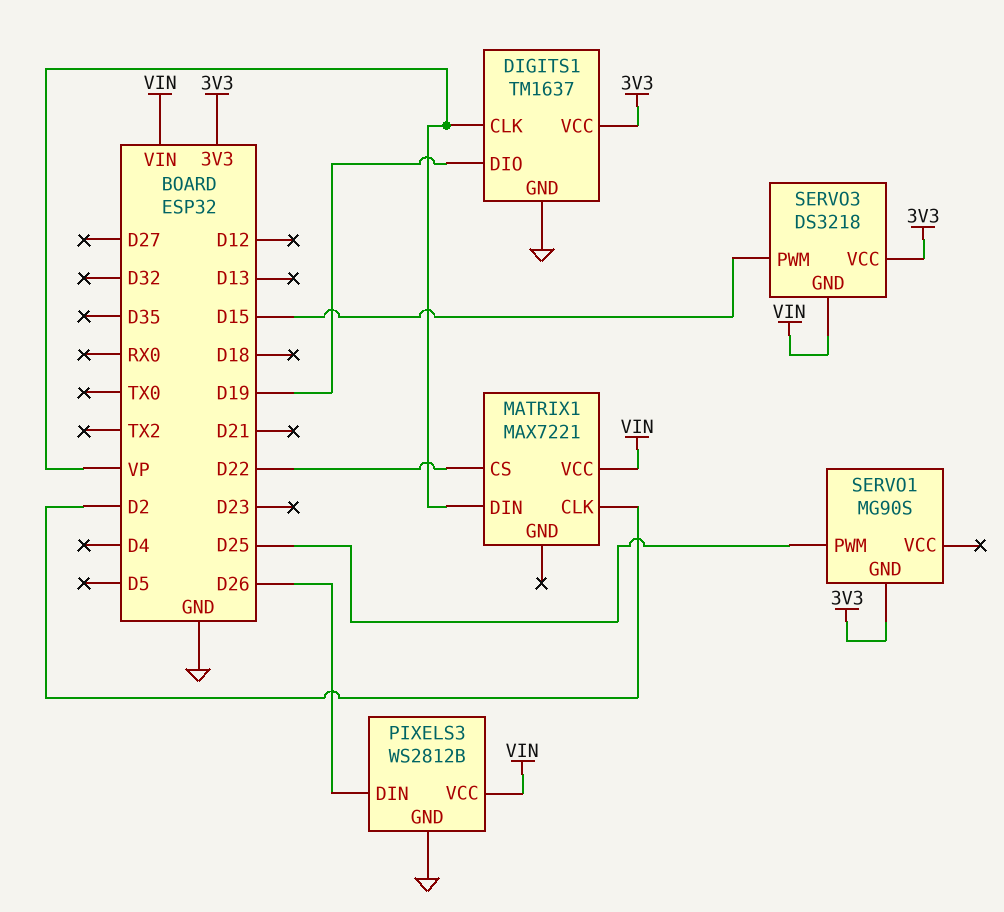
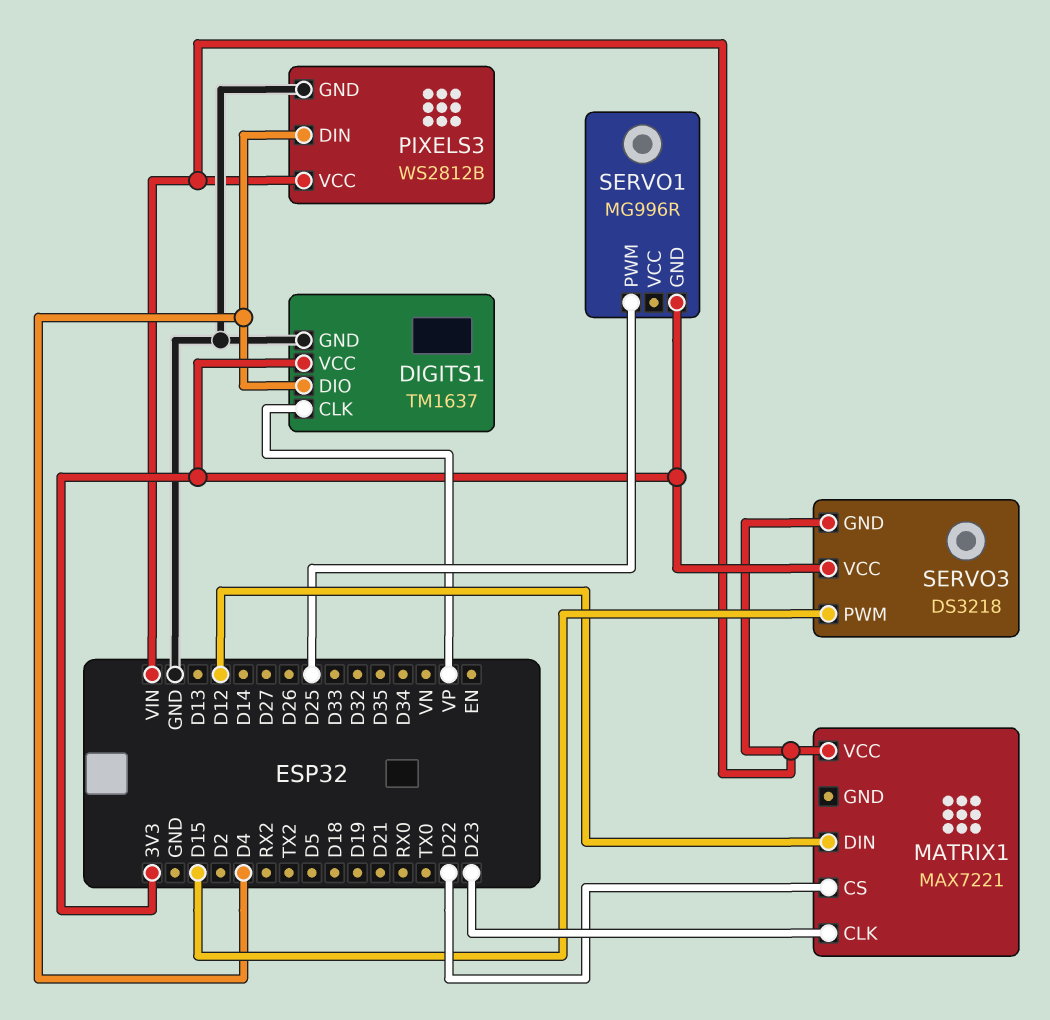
DIGITS1 pin DIO: D19 -> D4
MATRIX1 pin CLK: D2 -> D23
MATRIX1 pin DIN: VP -> D12
PIXELS3 pin DIN: D26 -> D4
SERVO1: MG90S -> MG996R

